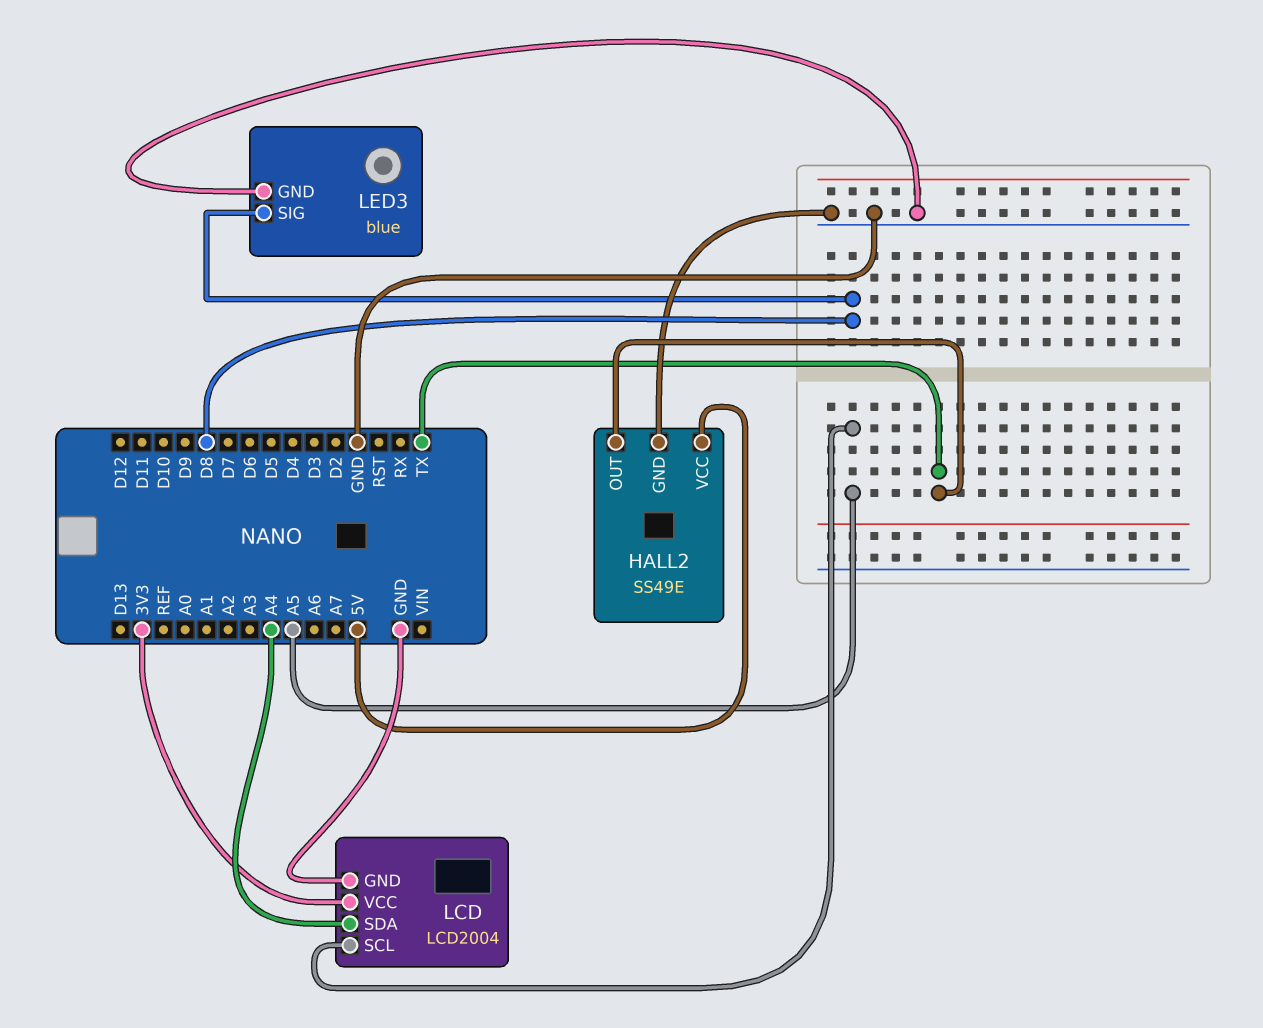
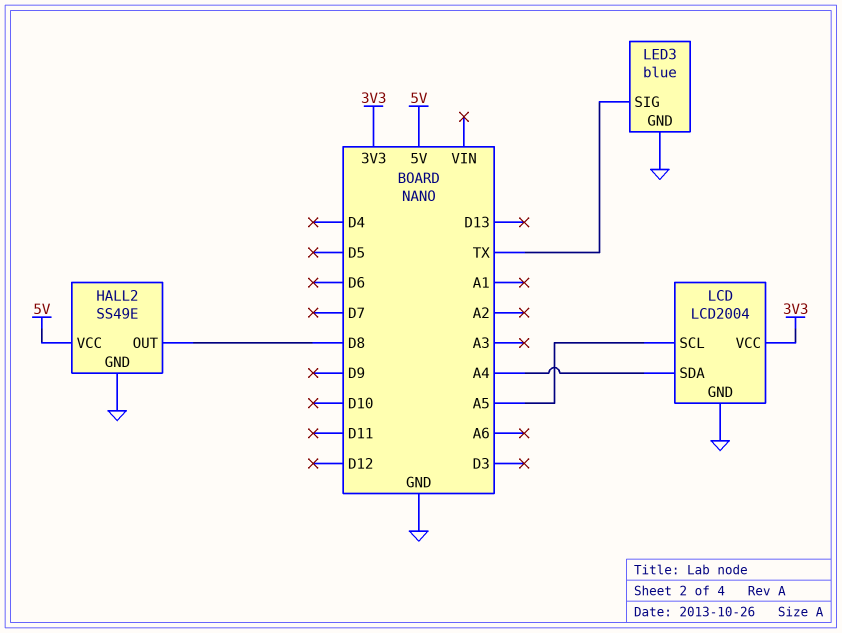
HALL2 pin OUT: TX -> D8
LED3 pin SIG: D8 -> TX

